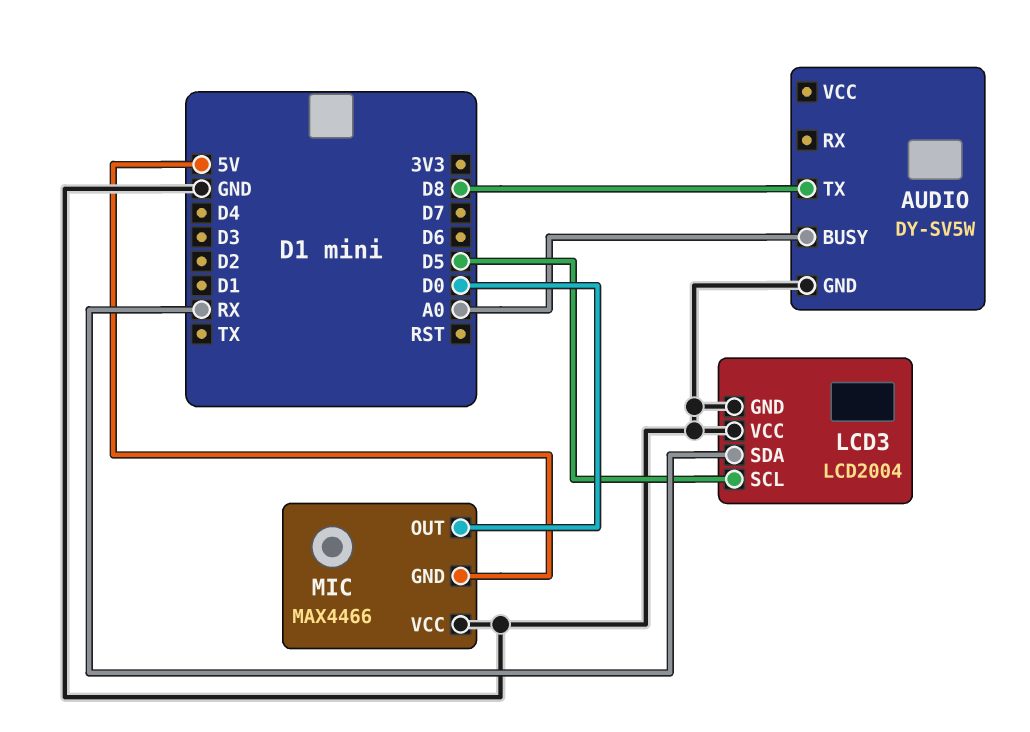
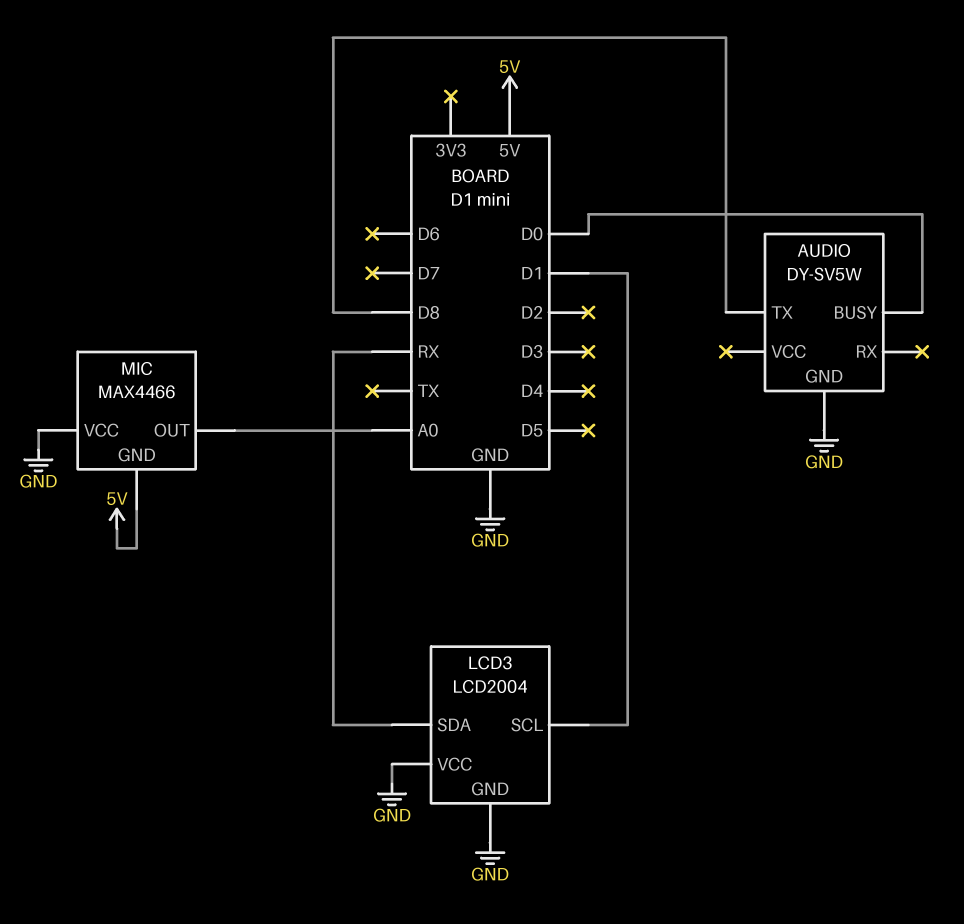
AUDIO pin BUSY: A0 -> D0
LCD3 pin SCL: D5 -> D1
MIC pin OUT: D0 -> A0

